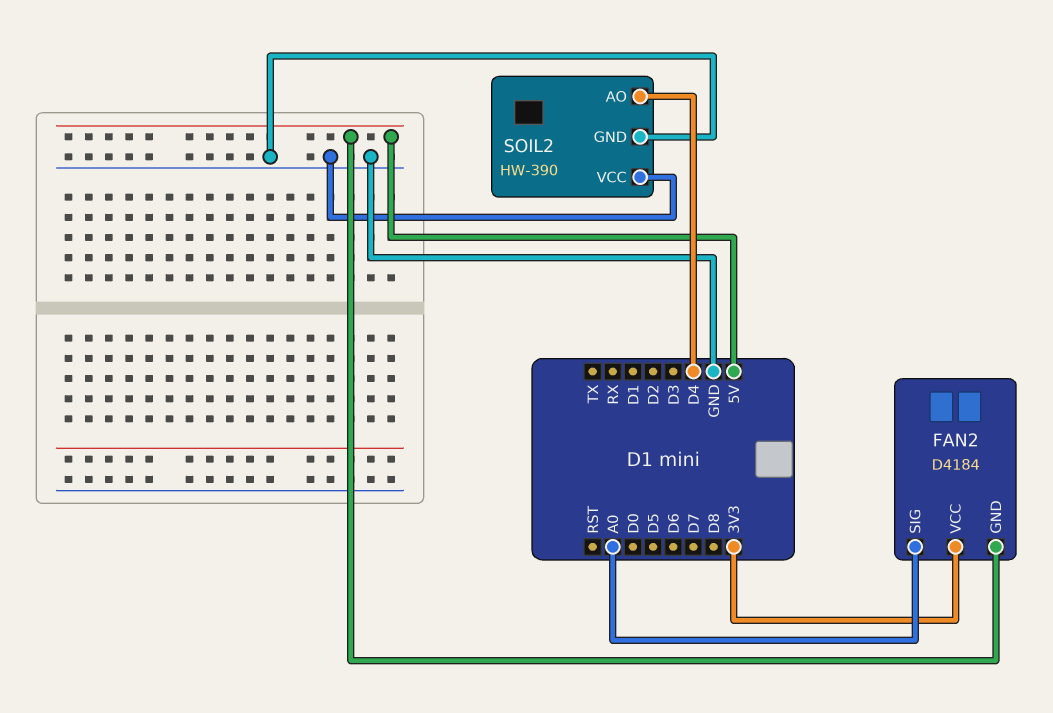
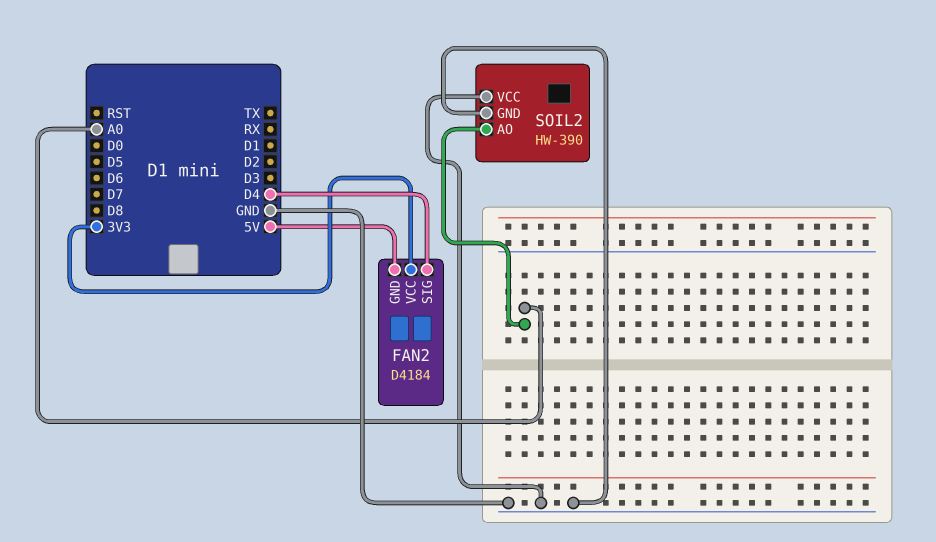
FAN2 pin SIG: A0 -> D4
SOIL2 pin AO: D4 -> A0

